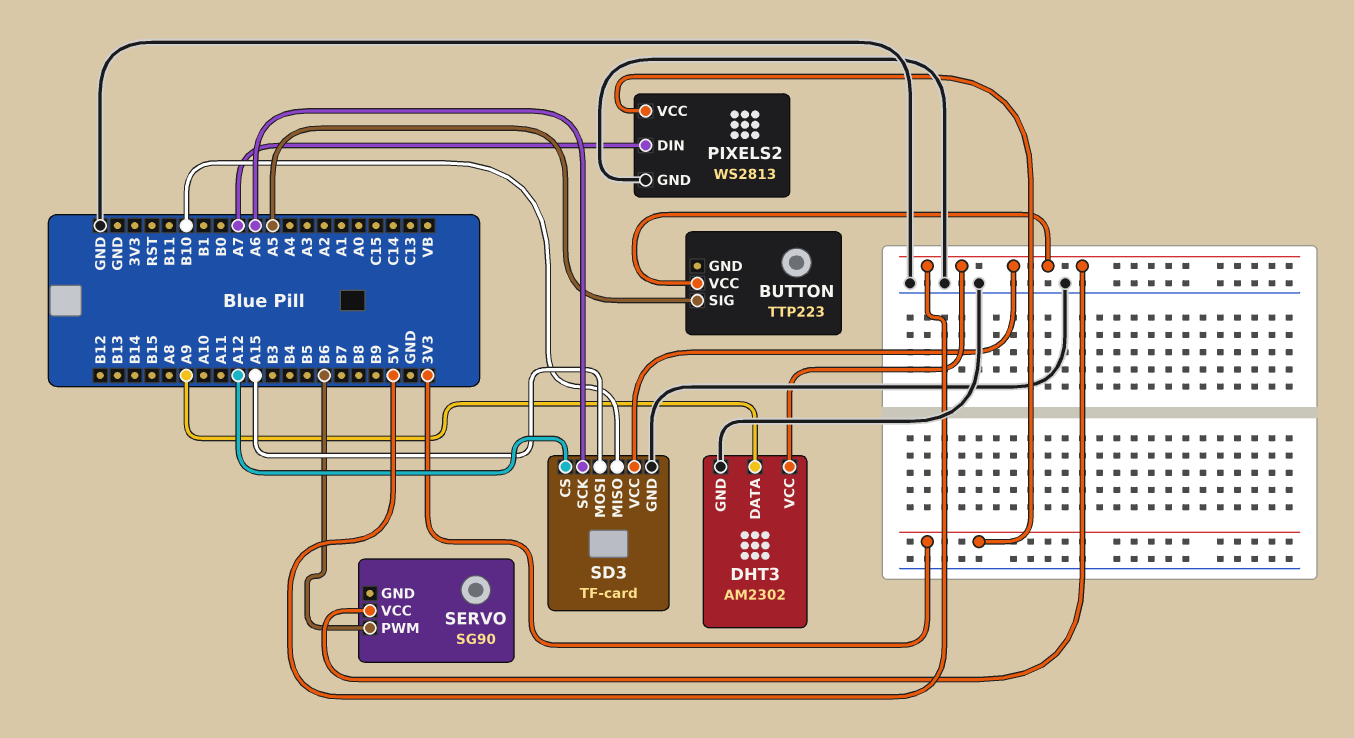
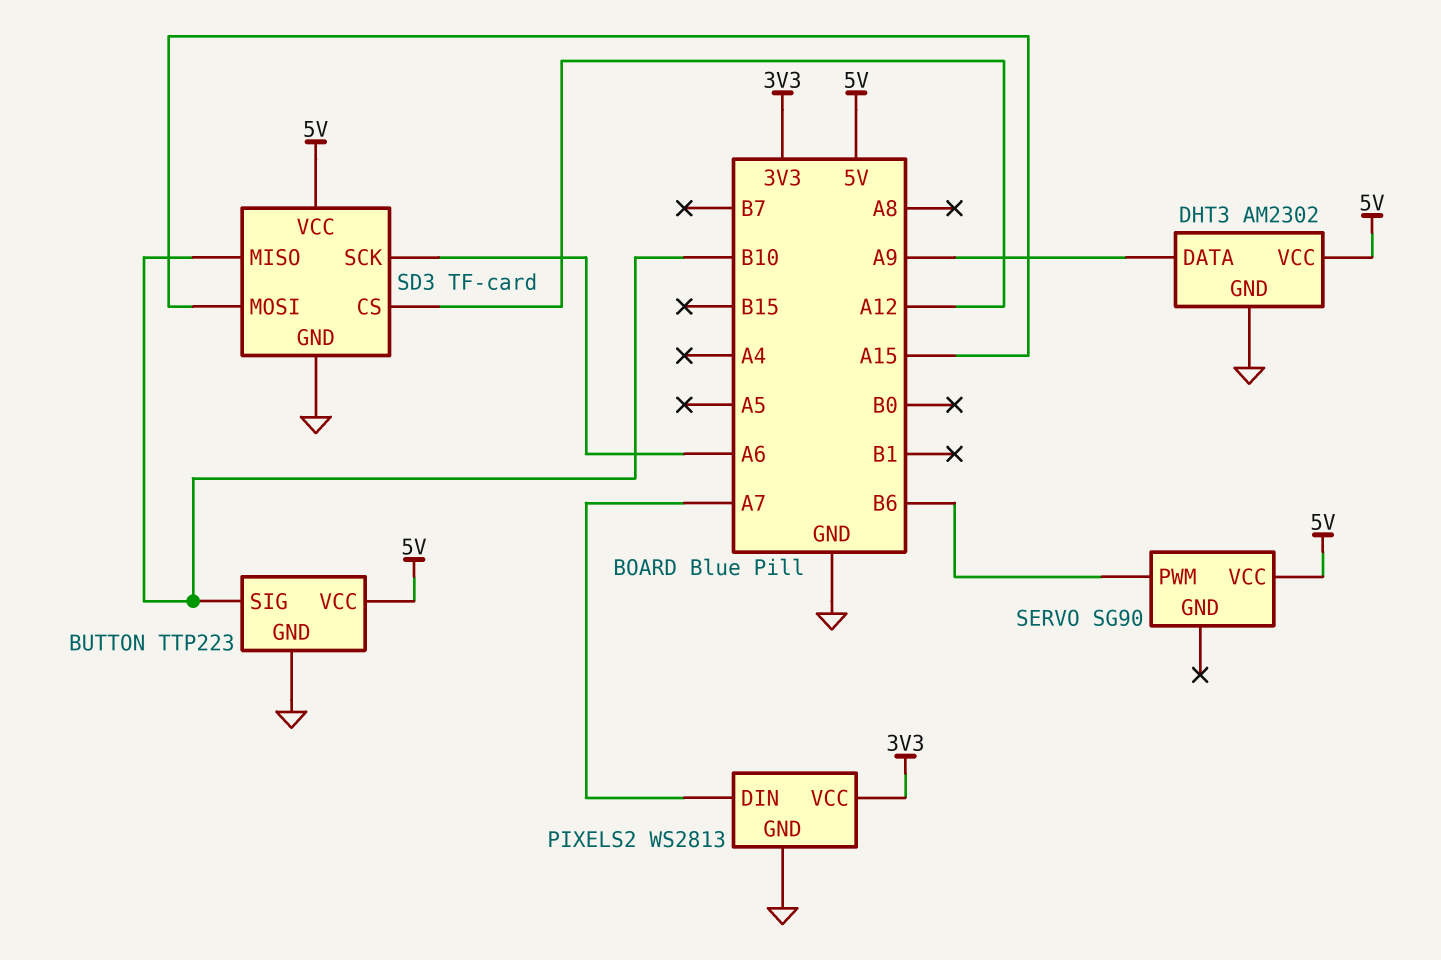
BUTTON pin GND: none -> GND
BUTTON pin SIG: A5 -> B10

